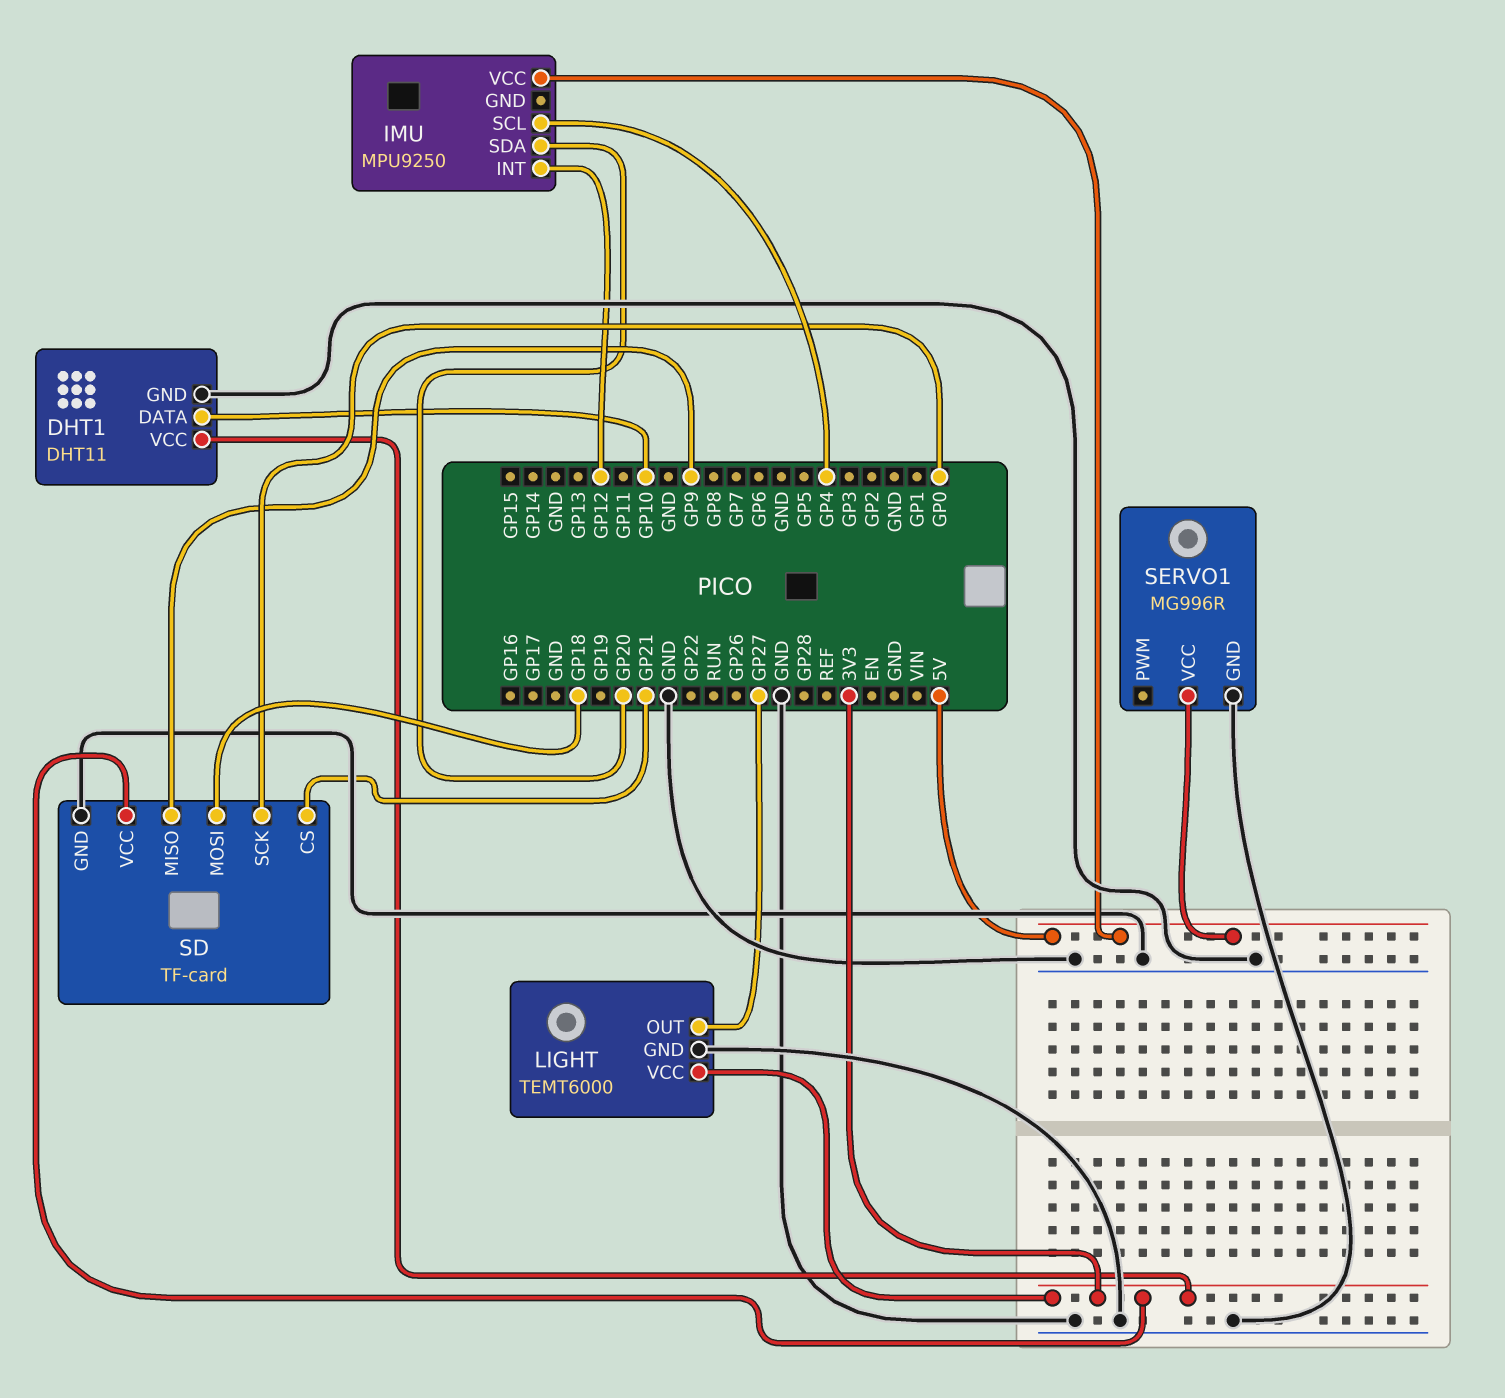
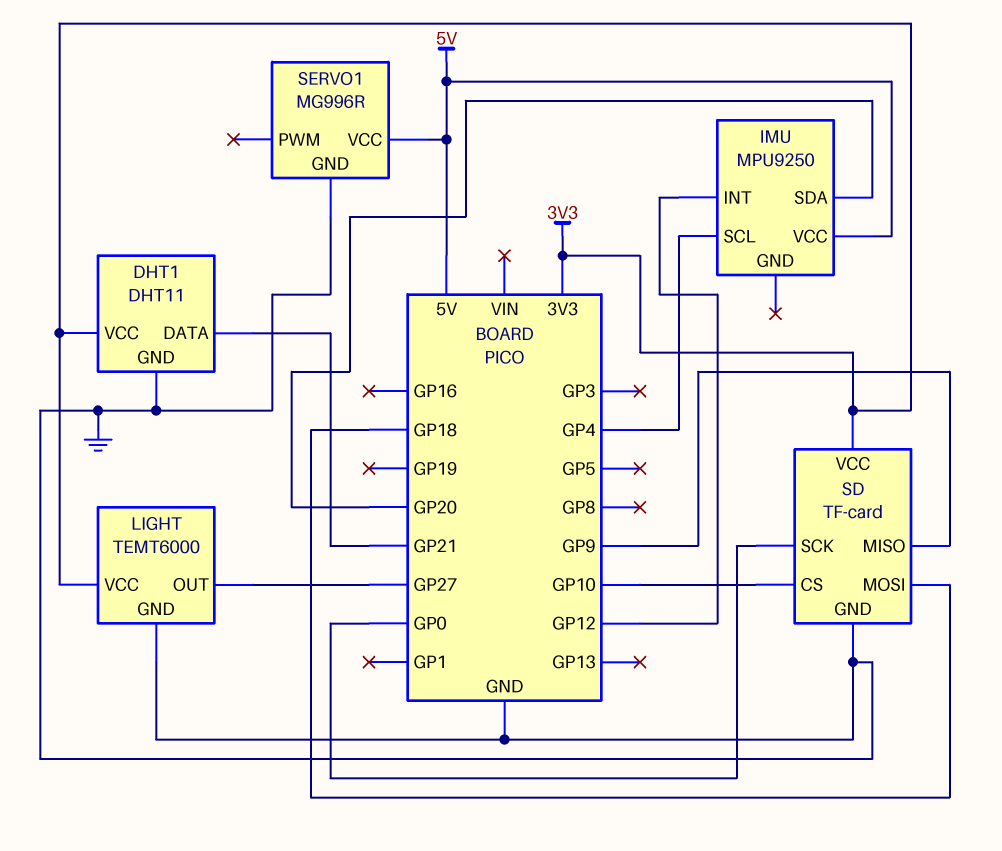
DHT1 pin DATA: GP10 -> GP21
SD pin CS: GP21 -> GP10

